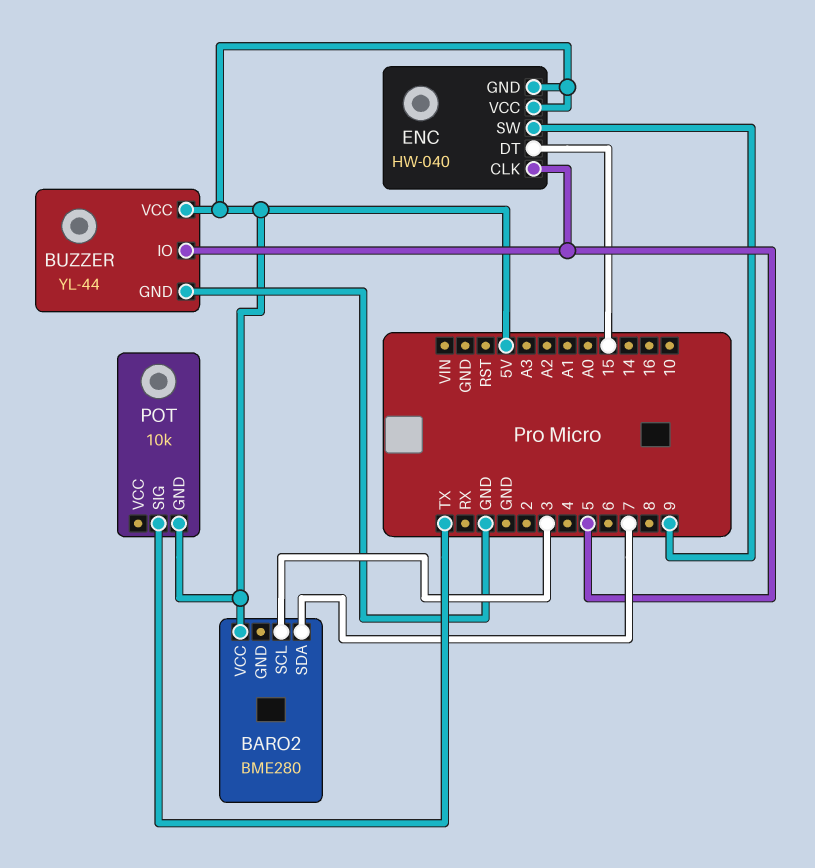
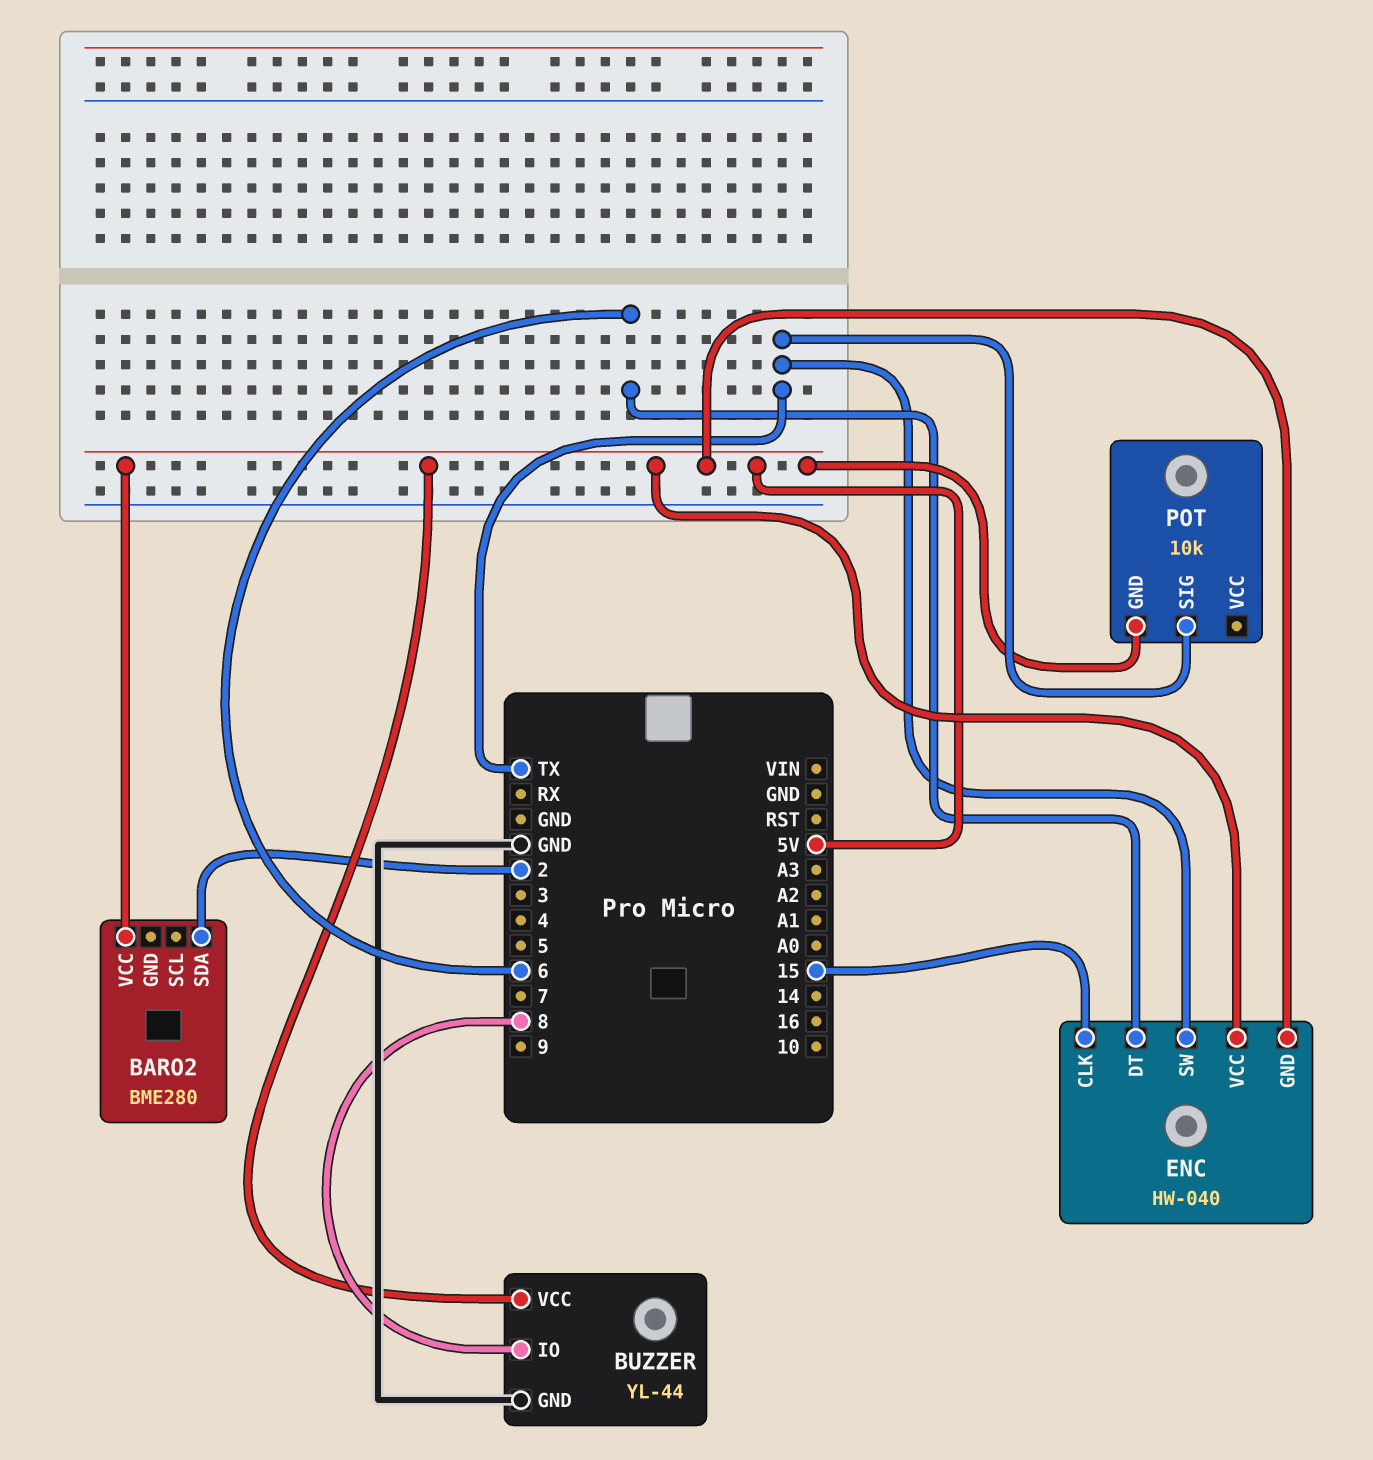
BARO2 pin SCL: 3 -> none
BARO2 pin SDA: 7 -> 2
BUZZER pin IO: 5 -> 8
ENC pin CLK: 5 -> 15
ENC pin DT: 15 -> 6
ENC pin SW: 9 -> TX

